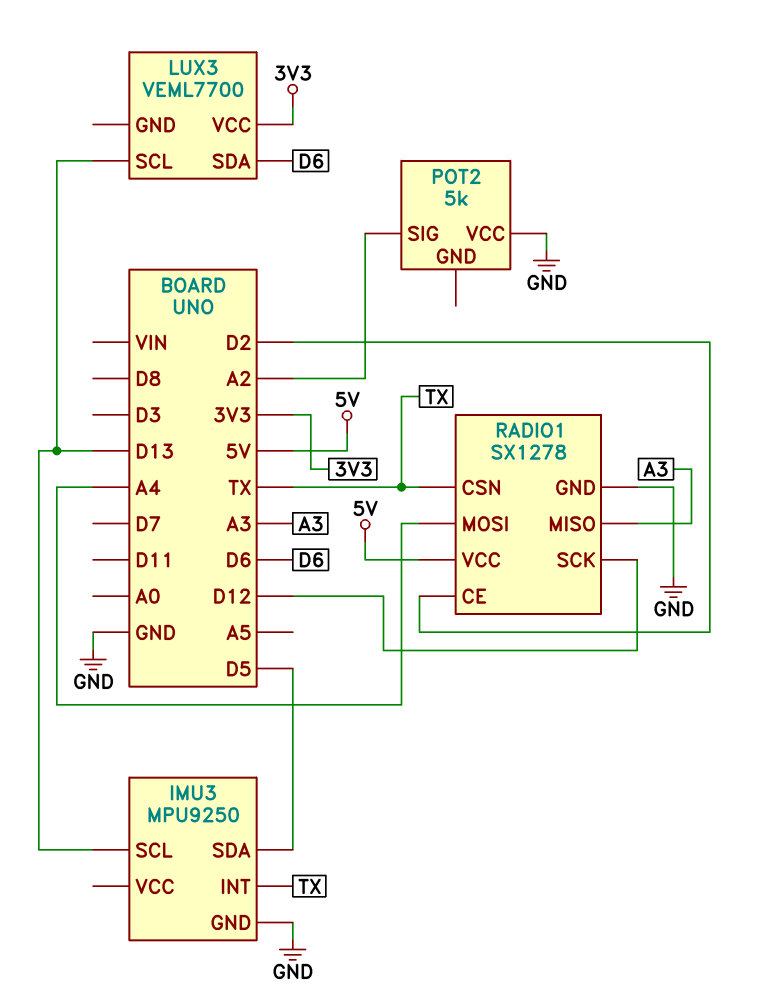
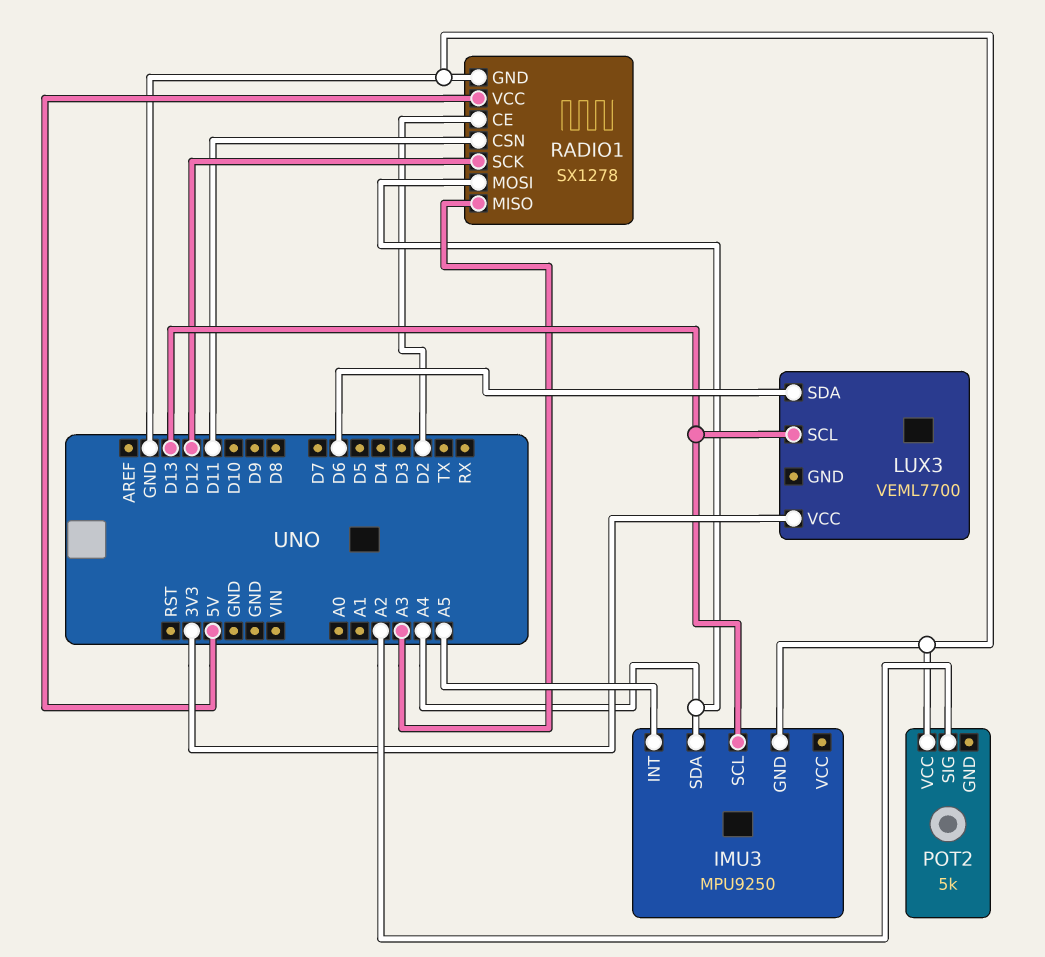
IMU3 pin INT: TX -> A5
IMU3 pin SDA: D5 -> A4
RADIO1 pin CSN: TX -> D11

